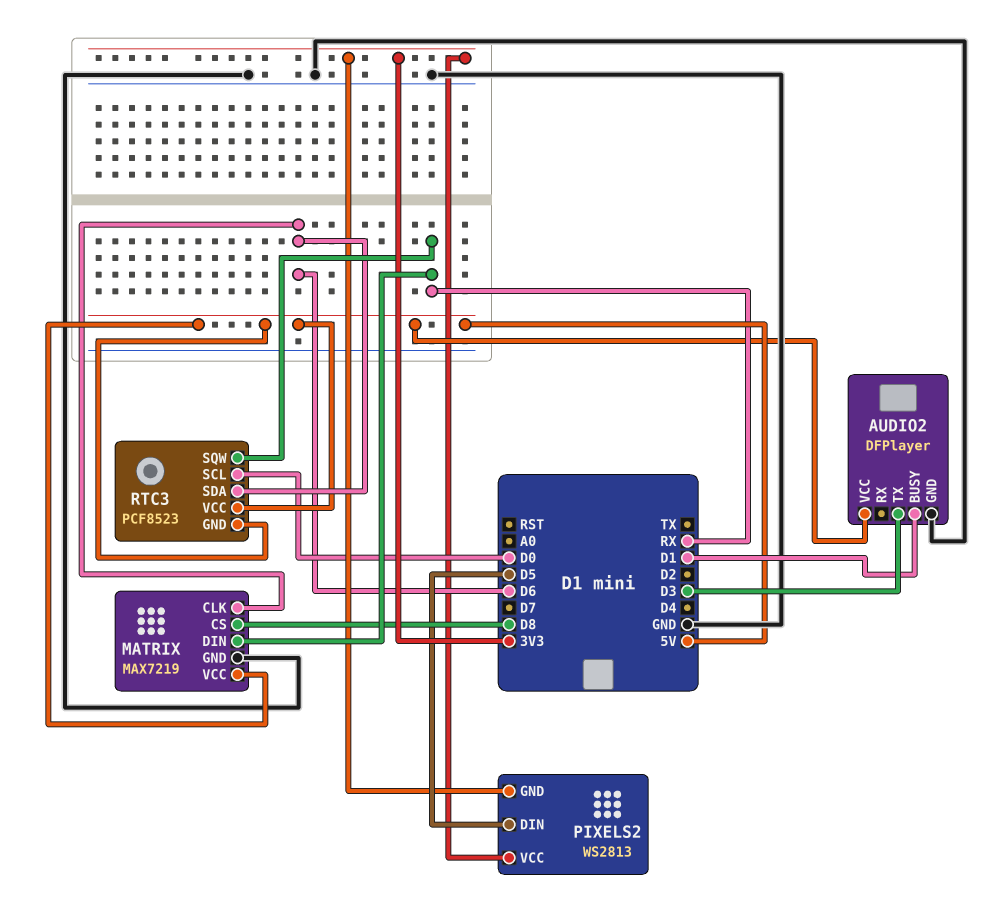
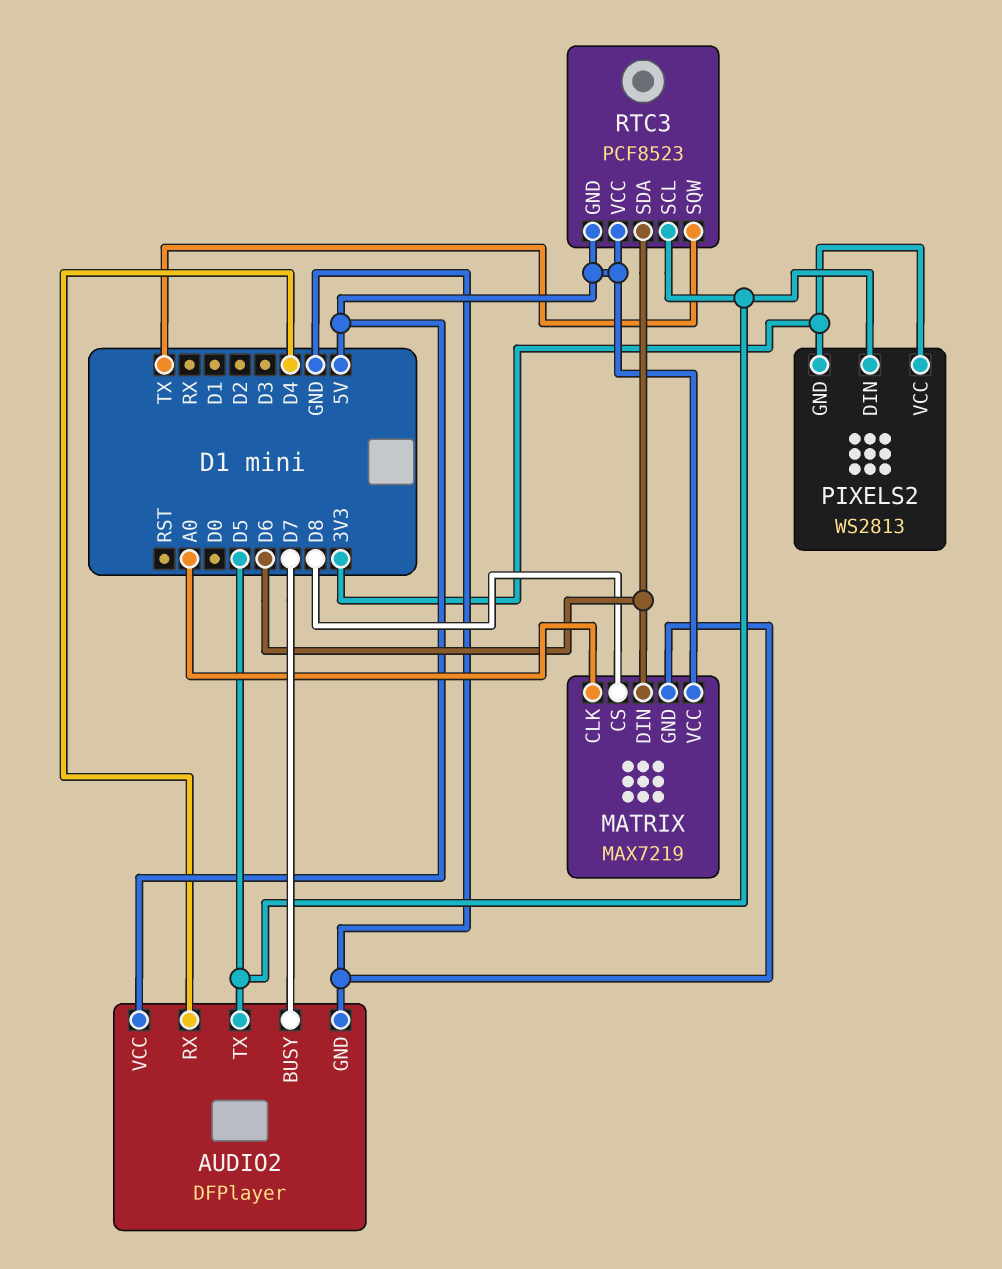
AUDIO2 pin BUSY: D1 -> D7
AUDIO2 pin RX: none -> D4
AUDIO2 pin TX: D3 -> D5
MATRIX pin CLK: D6 -> A0
MATRIX pin DIN: RX -> D6
RTC3 pin SCL: D0 -> D5
RTC3 pin SQW: RX -> TX

